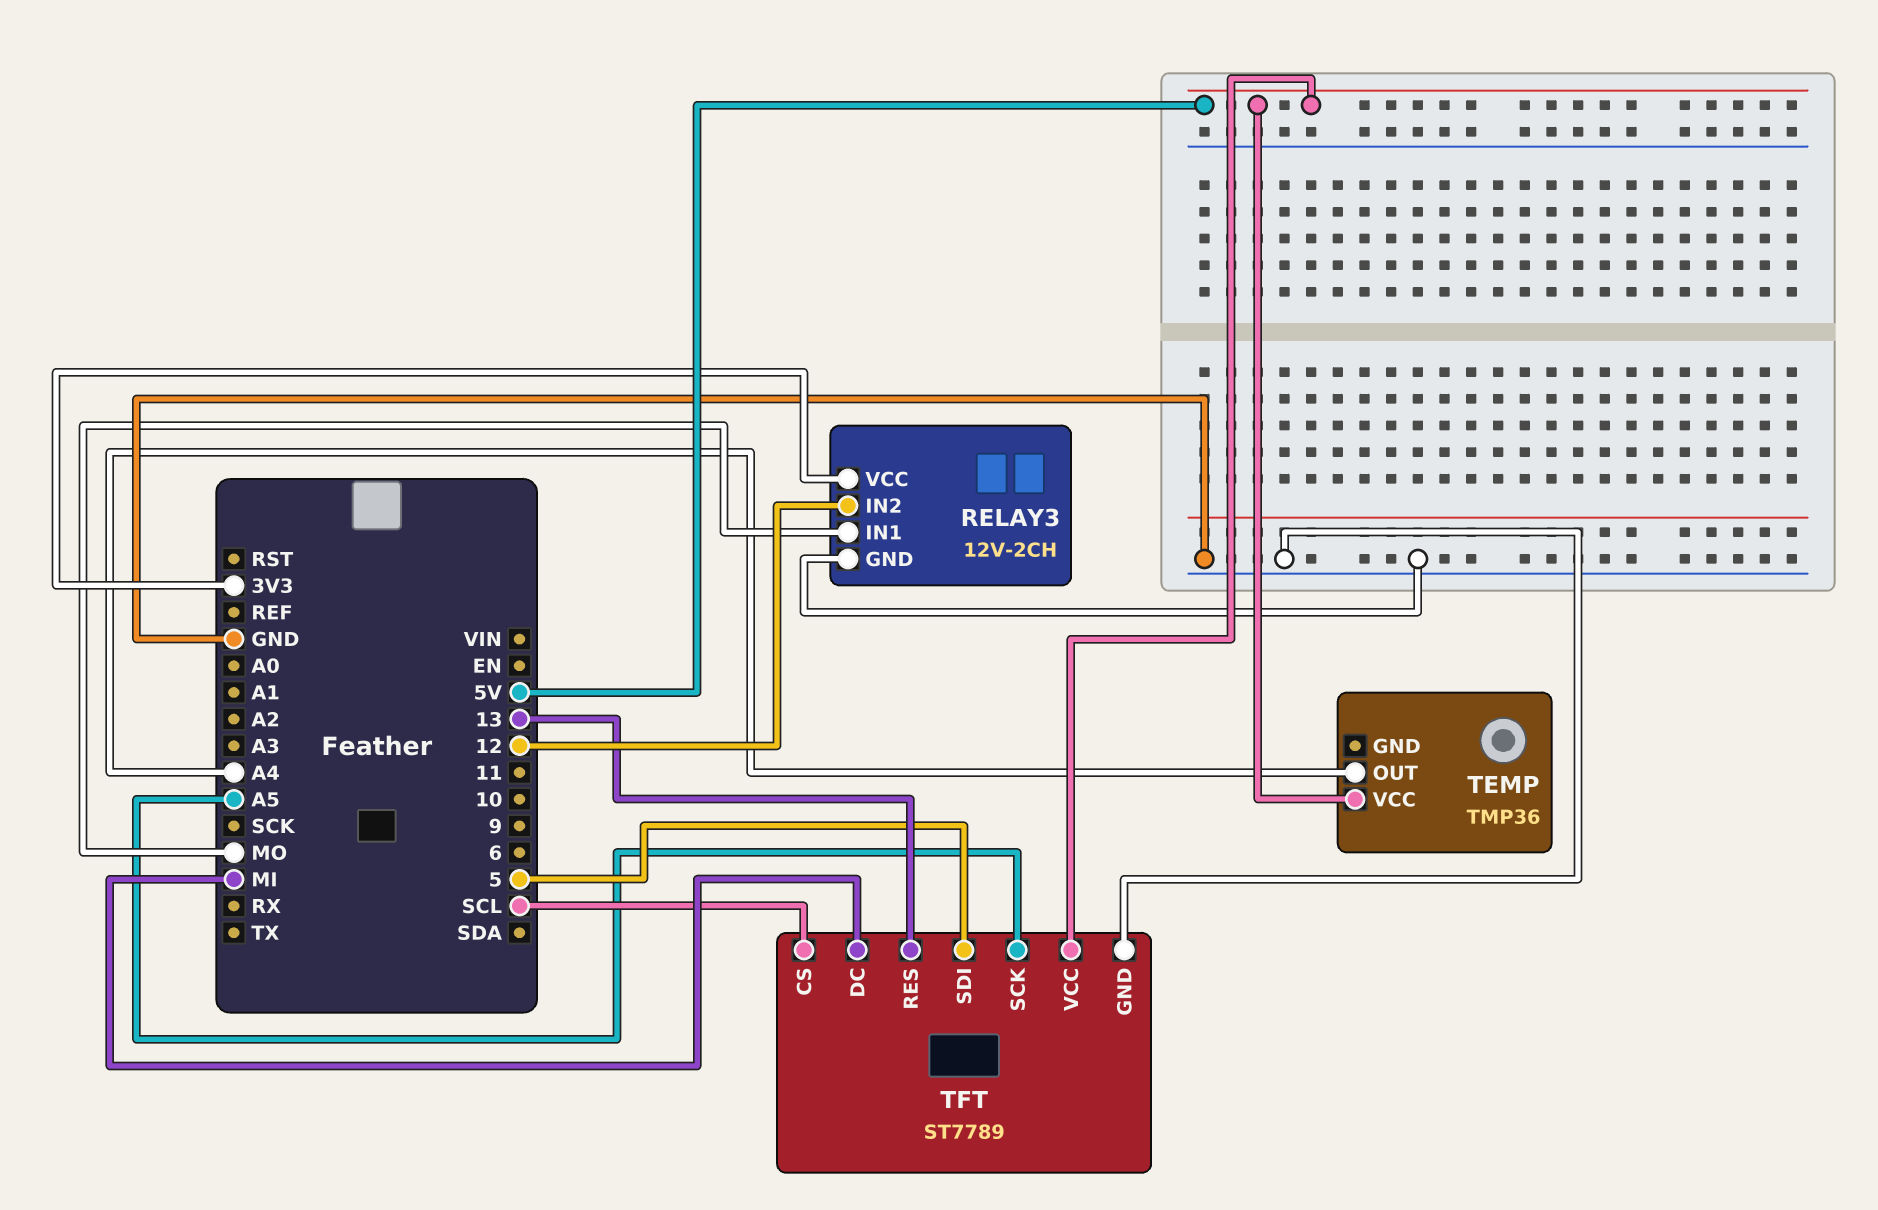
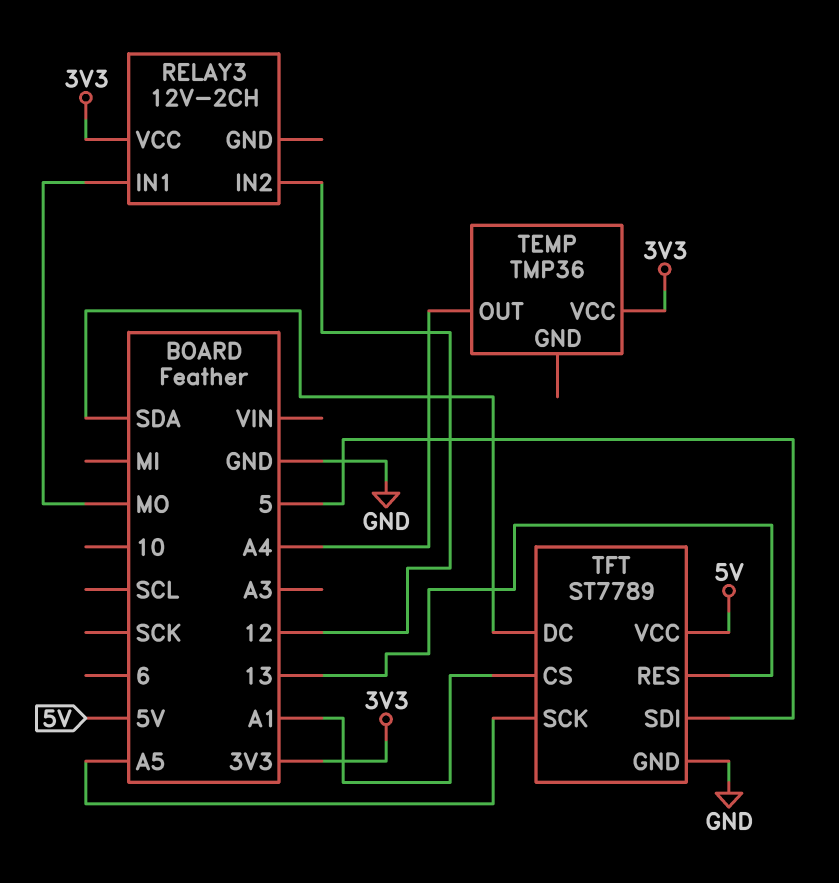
RELAY3 pin GND: GND -> none
TEMP pin VCC: 5V -> 3V3
TFT pin CS: SCL -> A1
TFT pin DC: MI -> SDA

